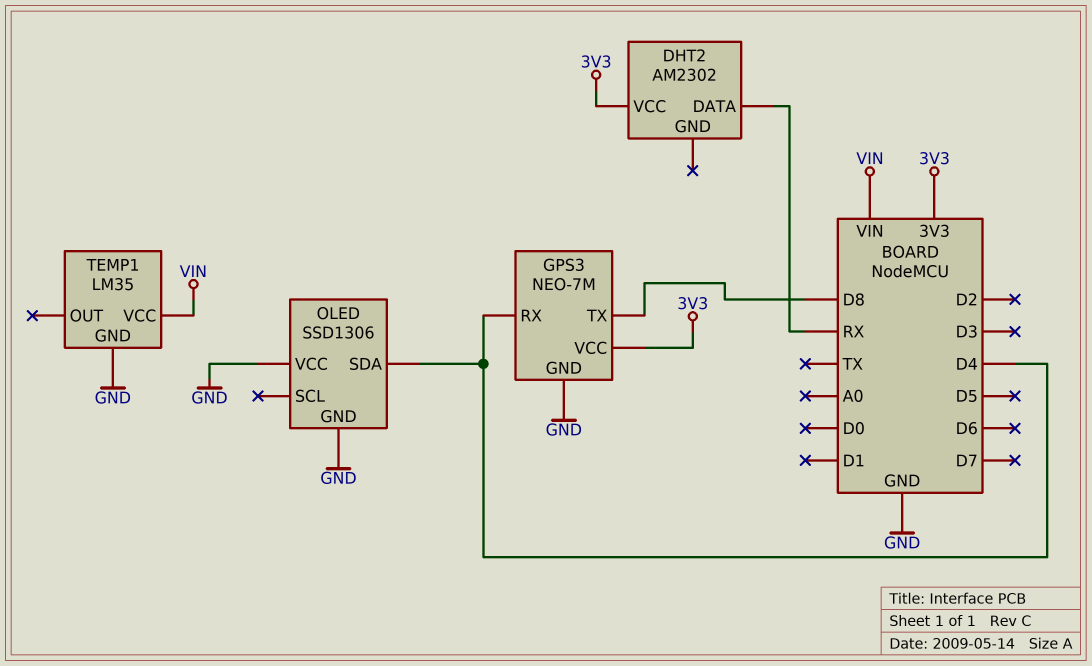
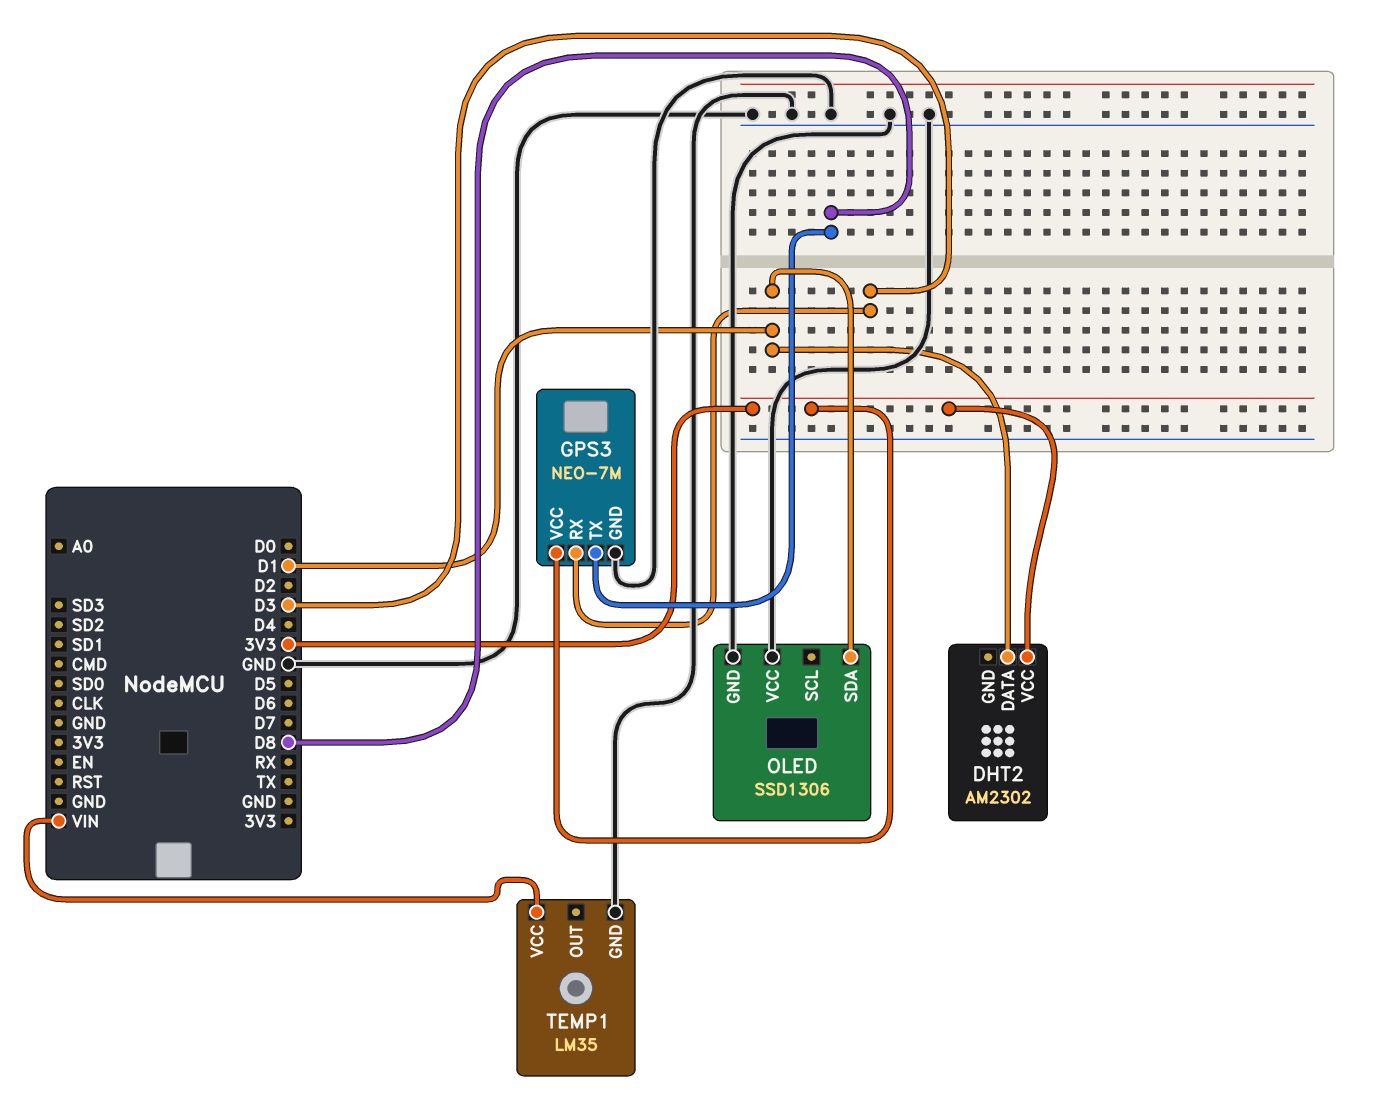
DHT2 pin DATA: RX -> D1
GPS3 pin RX: D4 -> D3
OLED pin SDA: D4 -> D1

